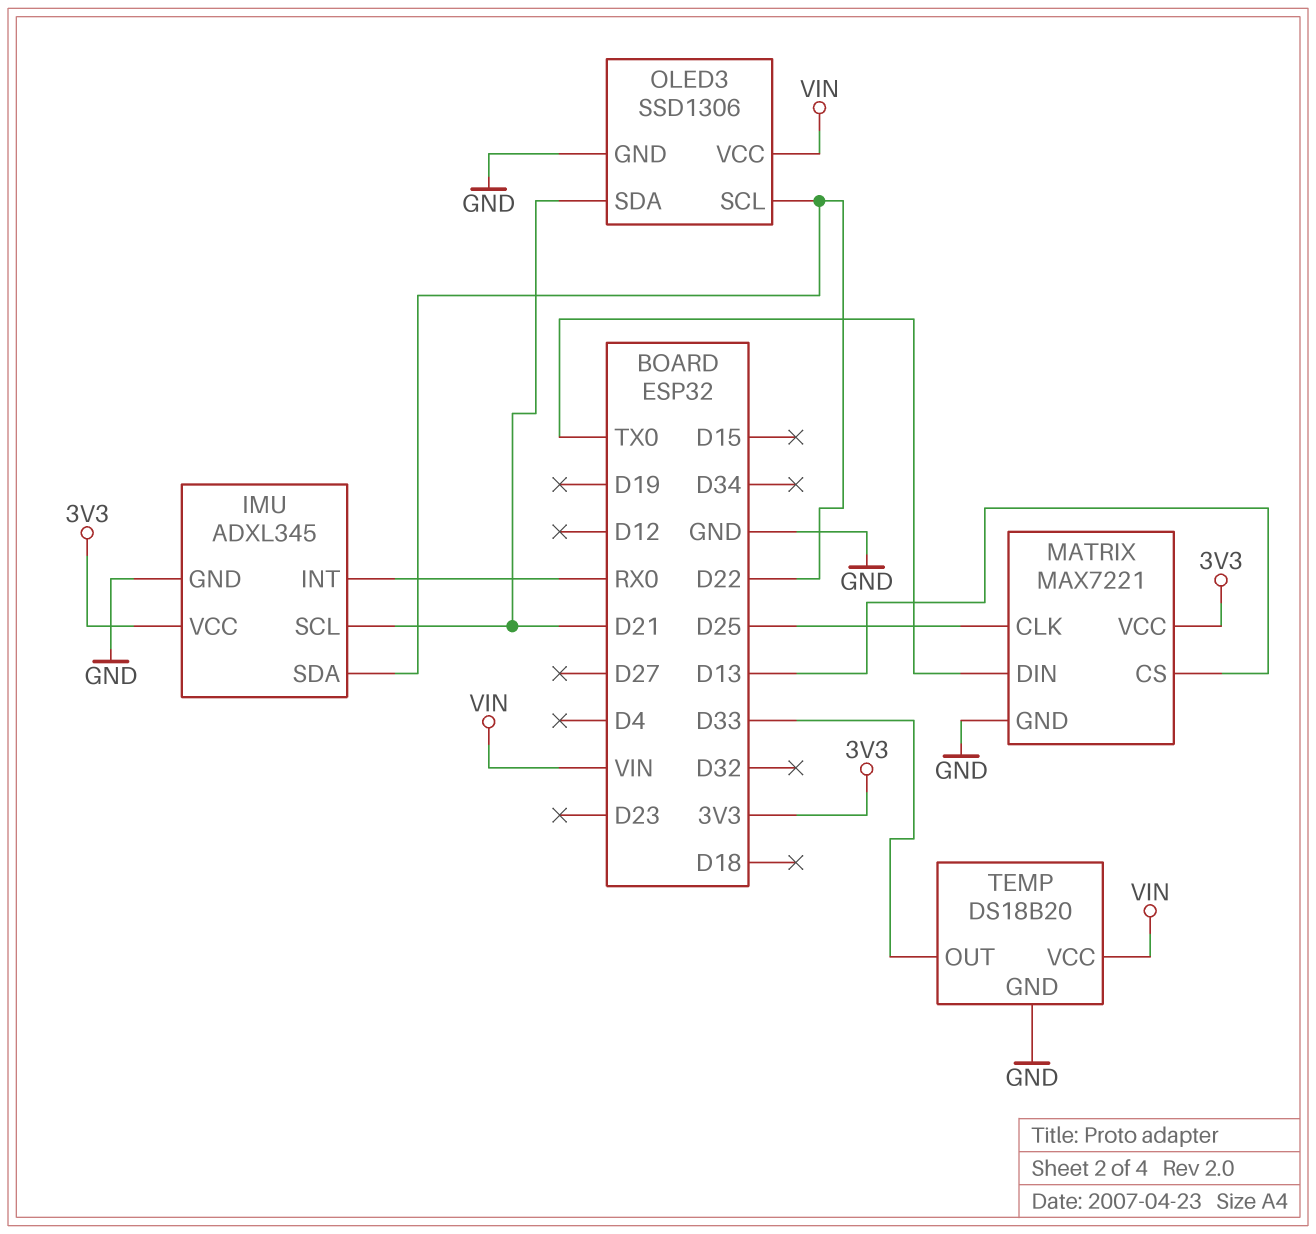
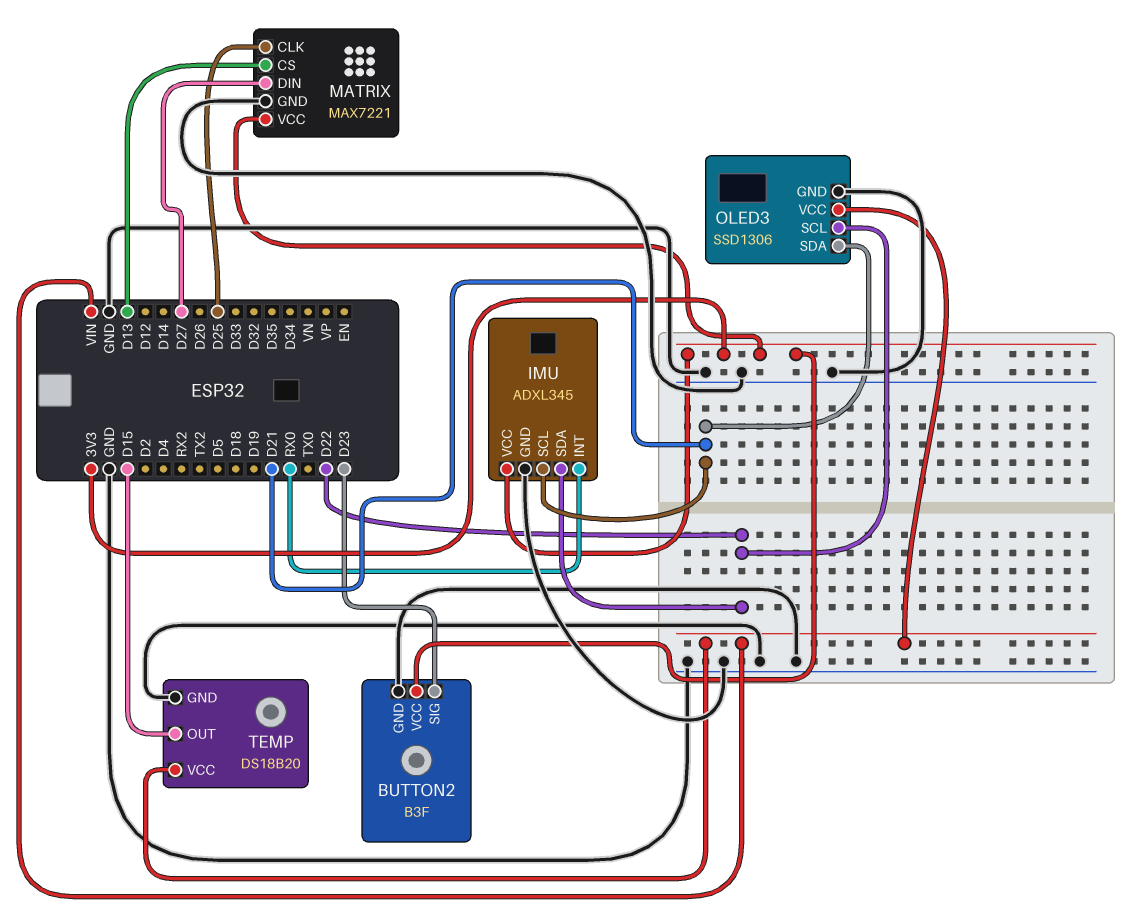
BUTTON2: none -> B3F
BUTTON2 pin GND: none -> GND
BUTTON2 pin SIG: none -> D23
BUTTON2 pin VCC: none -> 3V3
MATRIX pin DIN: TX0 -> D27
TEMP pin OUT: D33 -> D15

